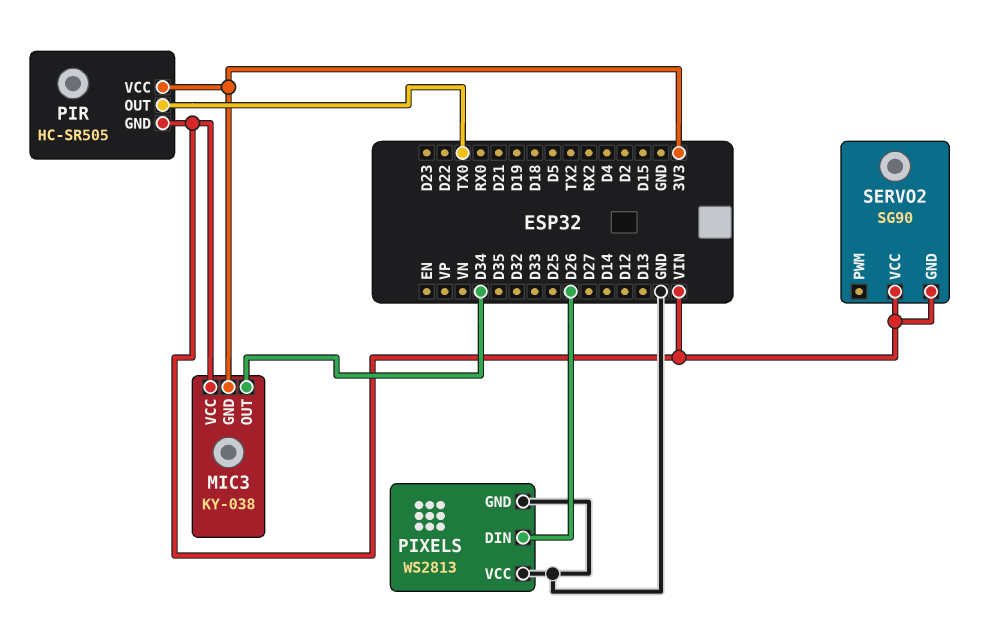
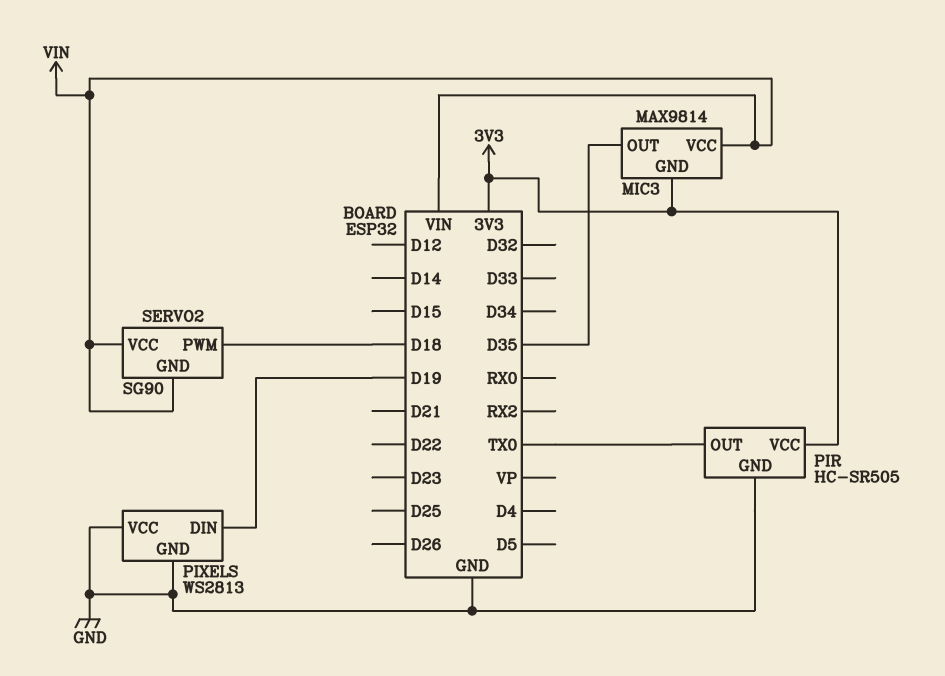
MIC3: KY-038 -> MAX9814
MIC3 pin OUT: D34 -> D35
PIR pin GND: VIN -> GND
PIXELS pin DIN: D26 -> D19
SERVO2 pin PWM: none -> D18

